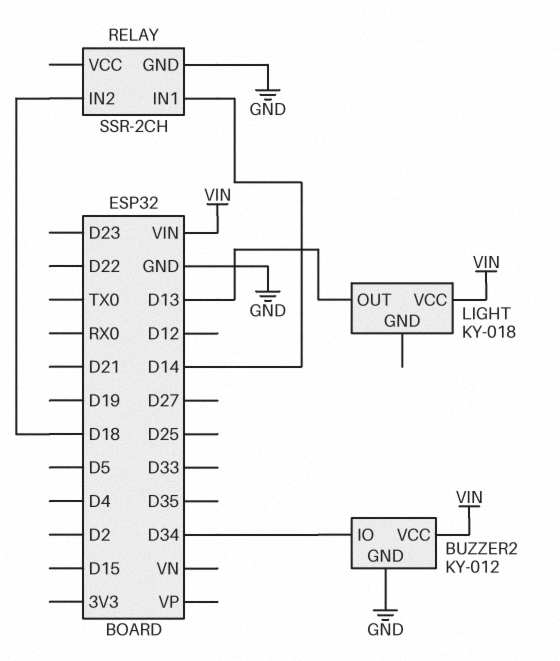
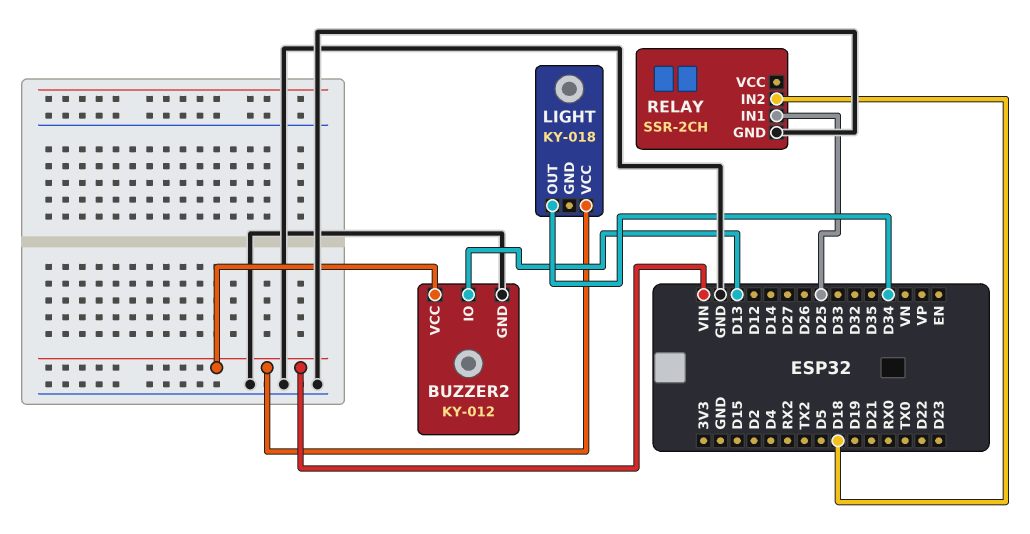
BUZZER2 pin IO: D34 -> D13
LIGHT pin OUT: D13 -> D34
RELAY pin IN1: D14 -> D25

